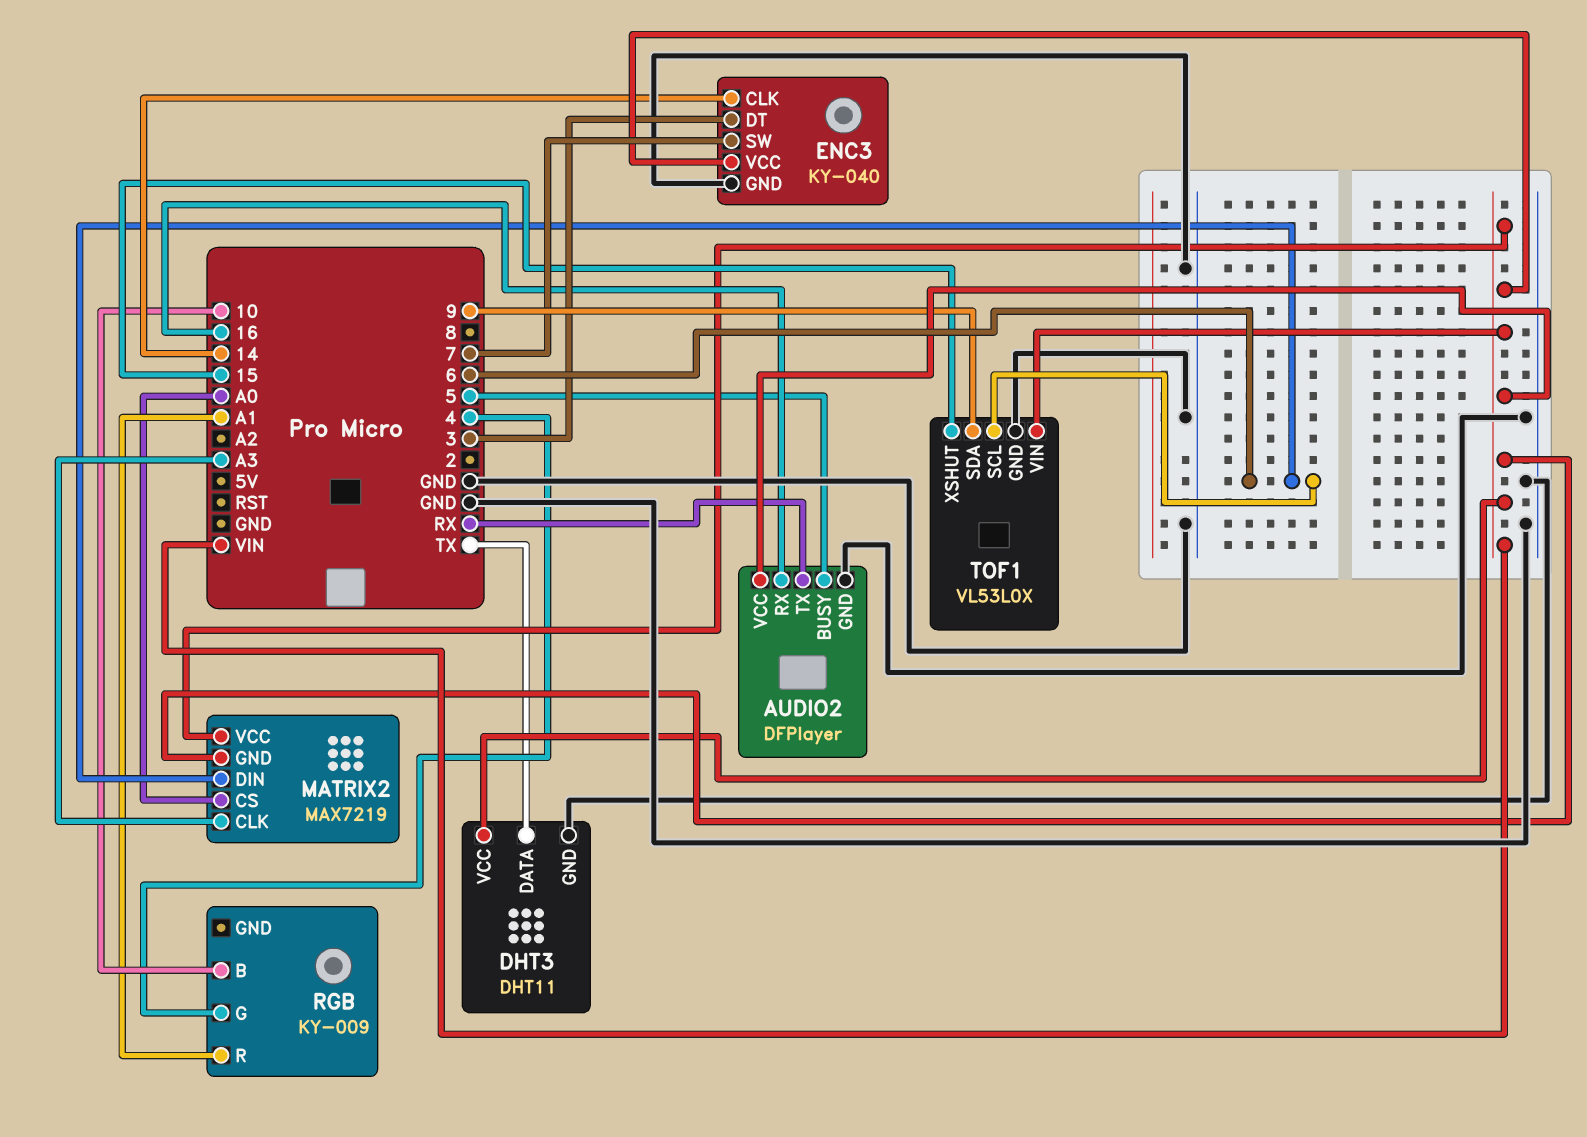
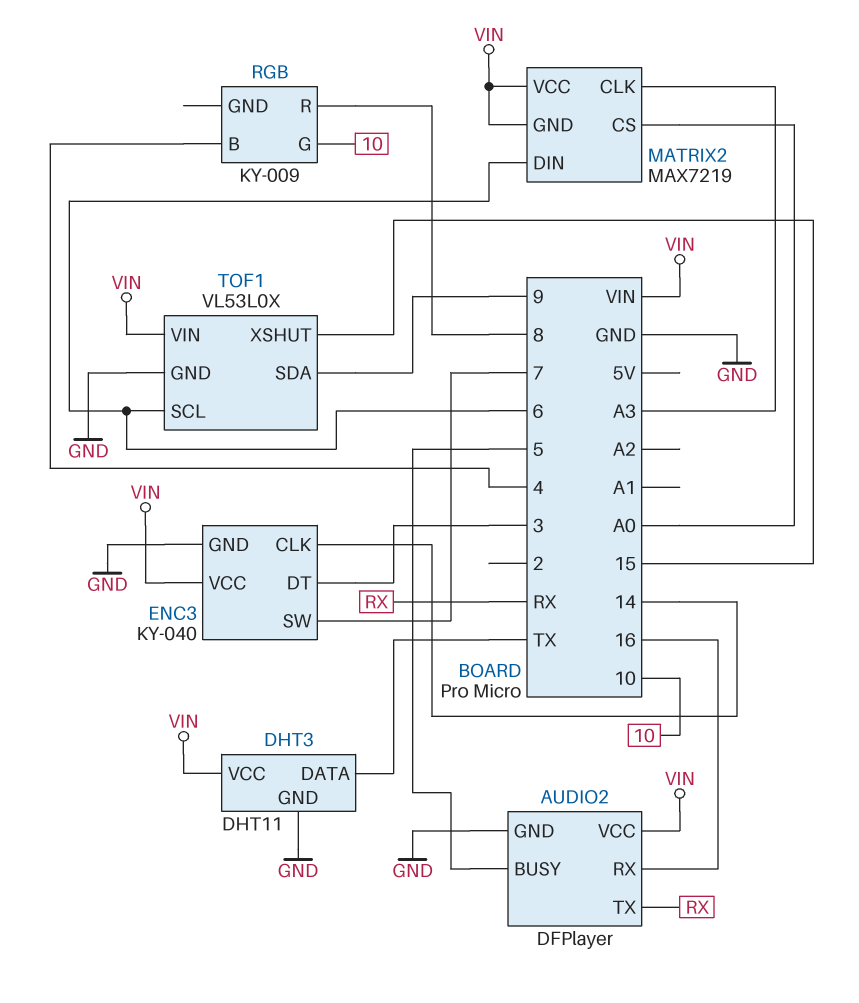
RGB pin B: 10 -> 4
RGB pin G: 4 -> 10
RGB pin R: A1 -> 8

